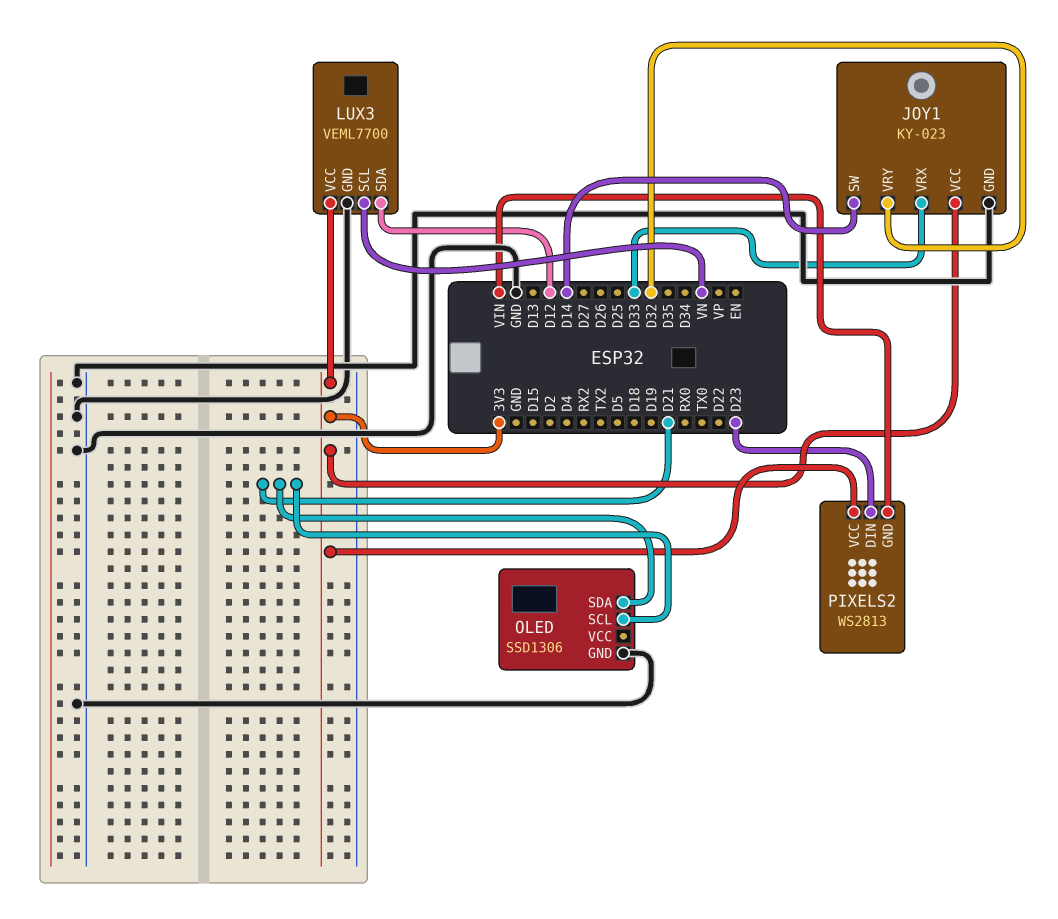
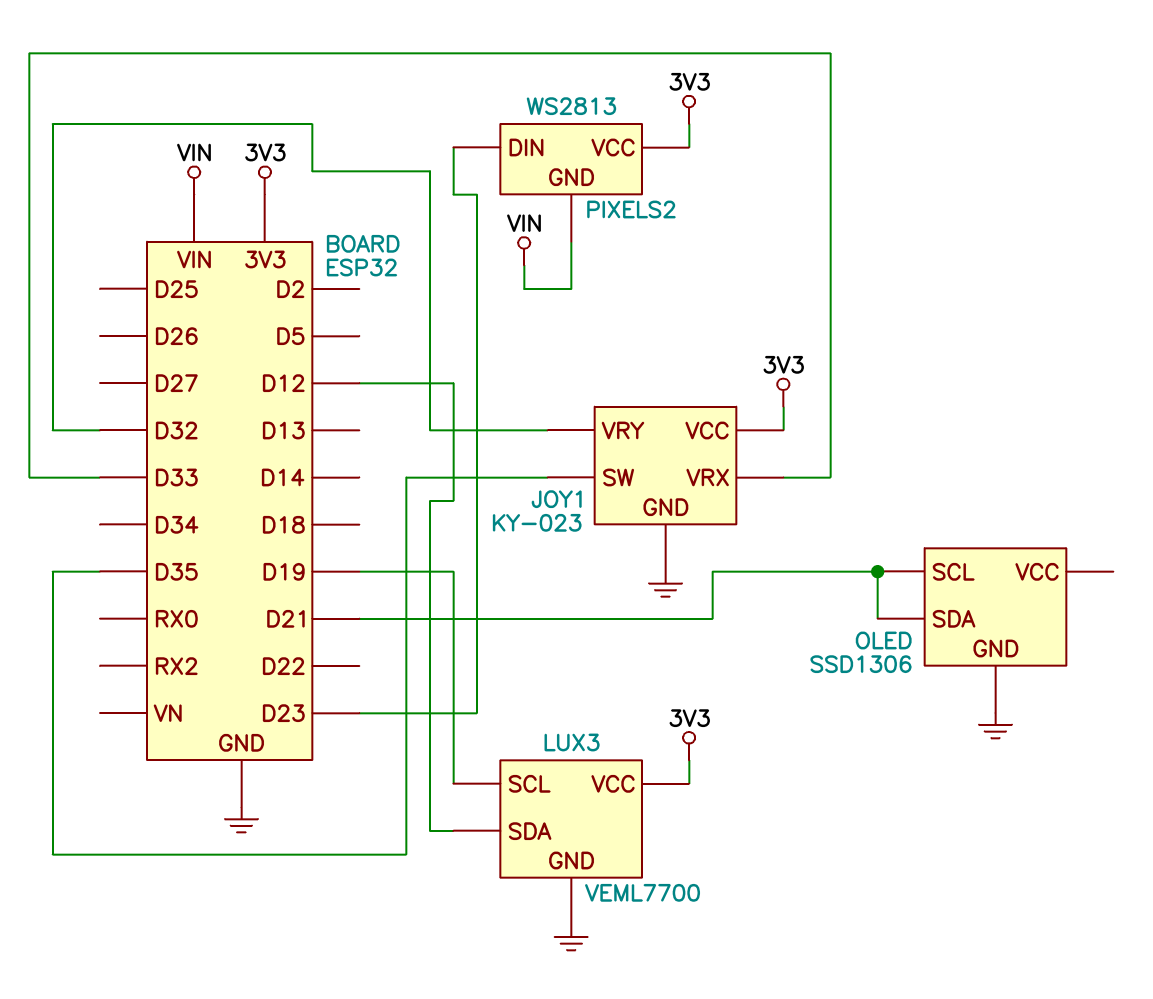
JOY1 pin SW: D14 -> D35
LUX3 pin SCL: VN -> D19

